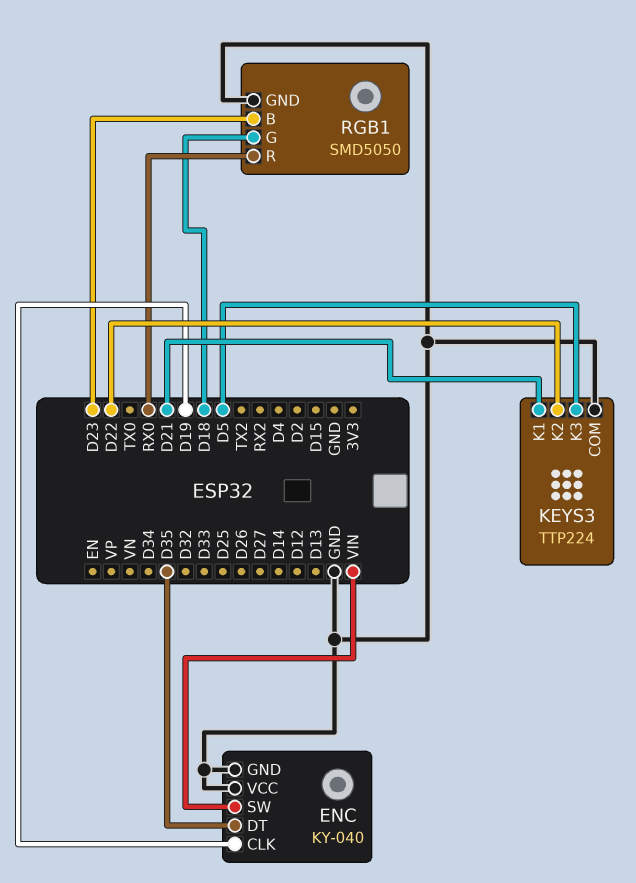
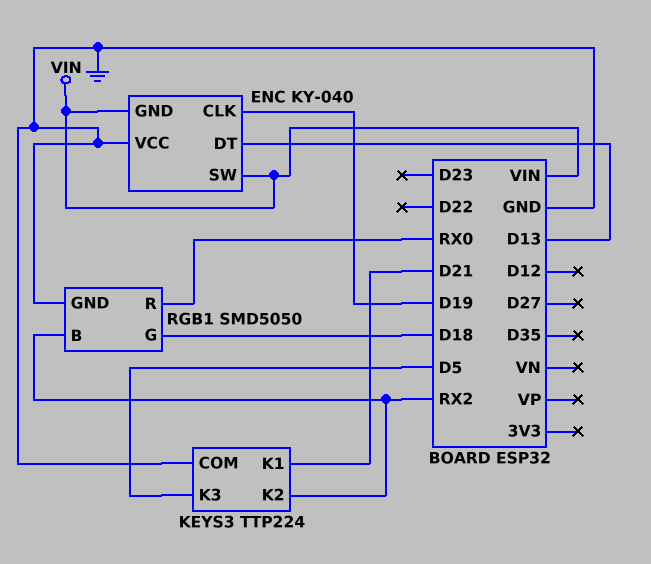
ENC pin DT: D35 -> D13
ENC pin GND: GND -> VIN
KEYS3 pin K2: D22 -> RX2
RGB1 pin B: D23 -> RX2

